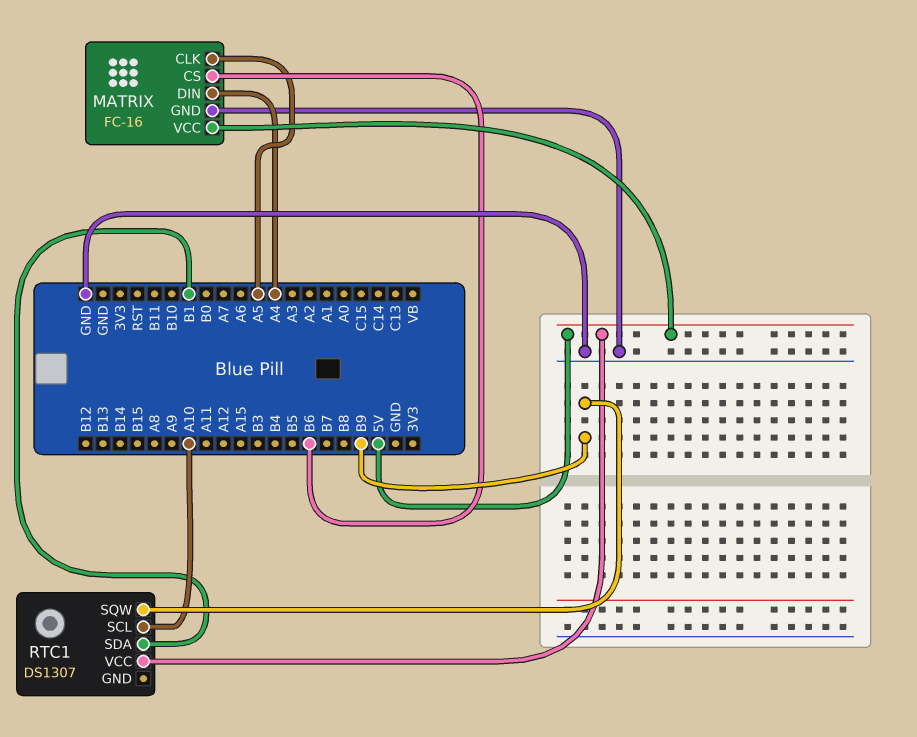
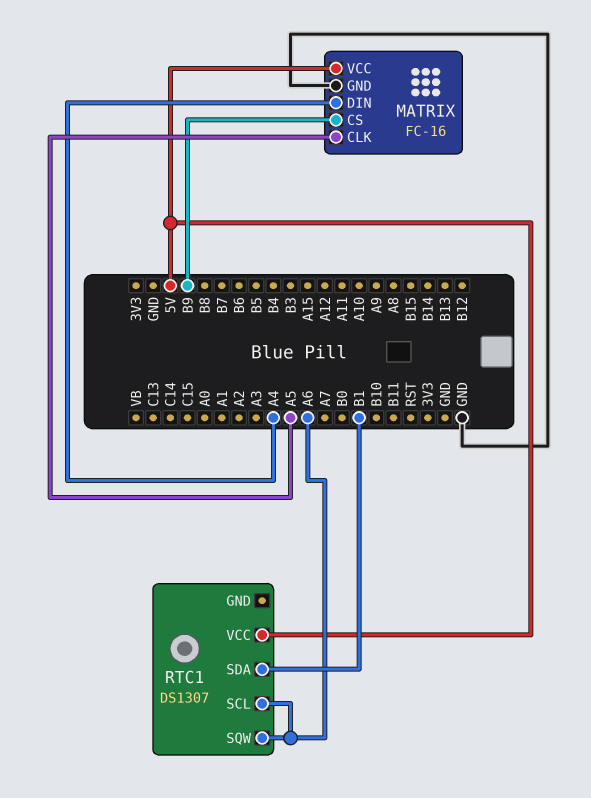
MATRIX pin CS: B6 -> B9
RTC1 pin SCL: A10 -> A6
RTC1 pin SQW: B9 -> A6

